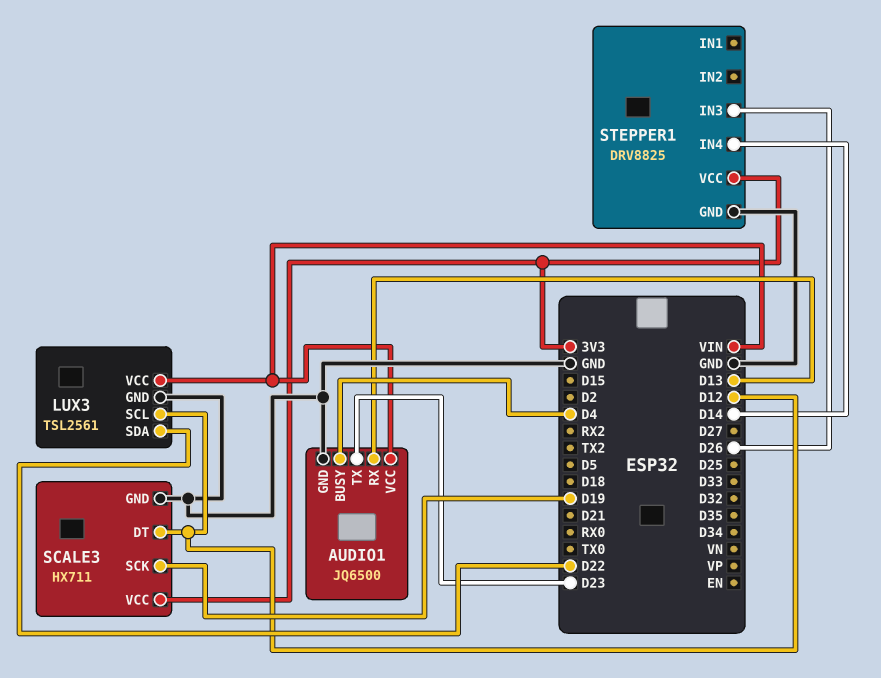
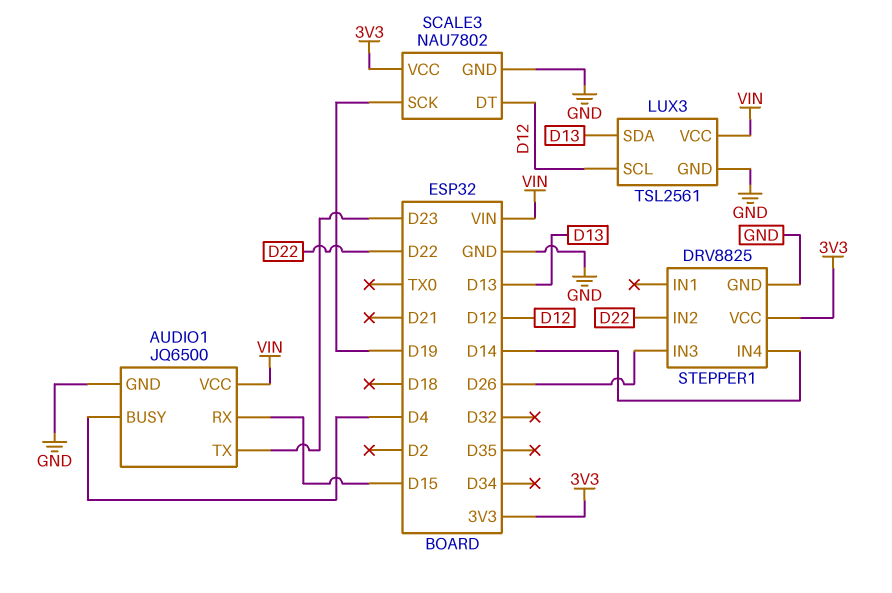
AUDIO1 pin RX: D13 -> D15
LUX3 pin SDA: D22 -> D13
SCALE3: HX711 -> NAU7802
STEPPER1 pin IN2: none -> D22

